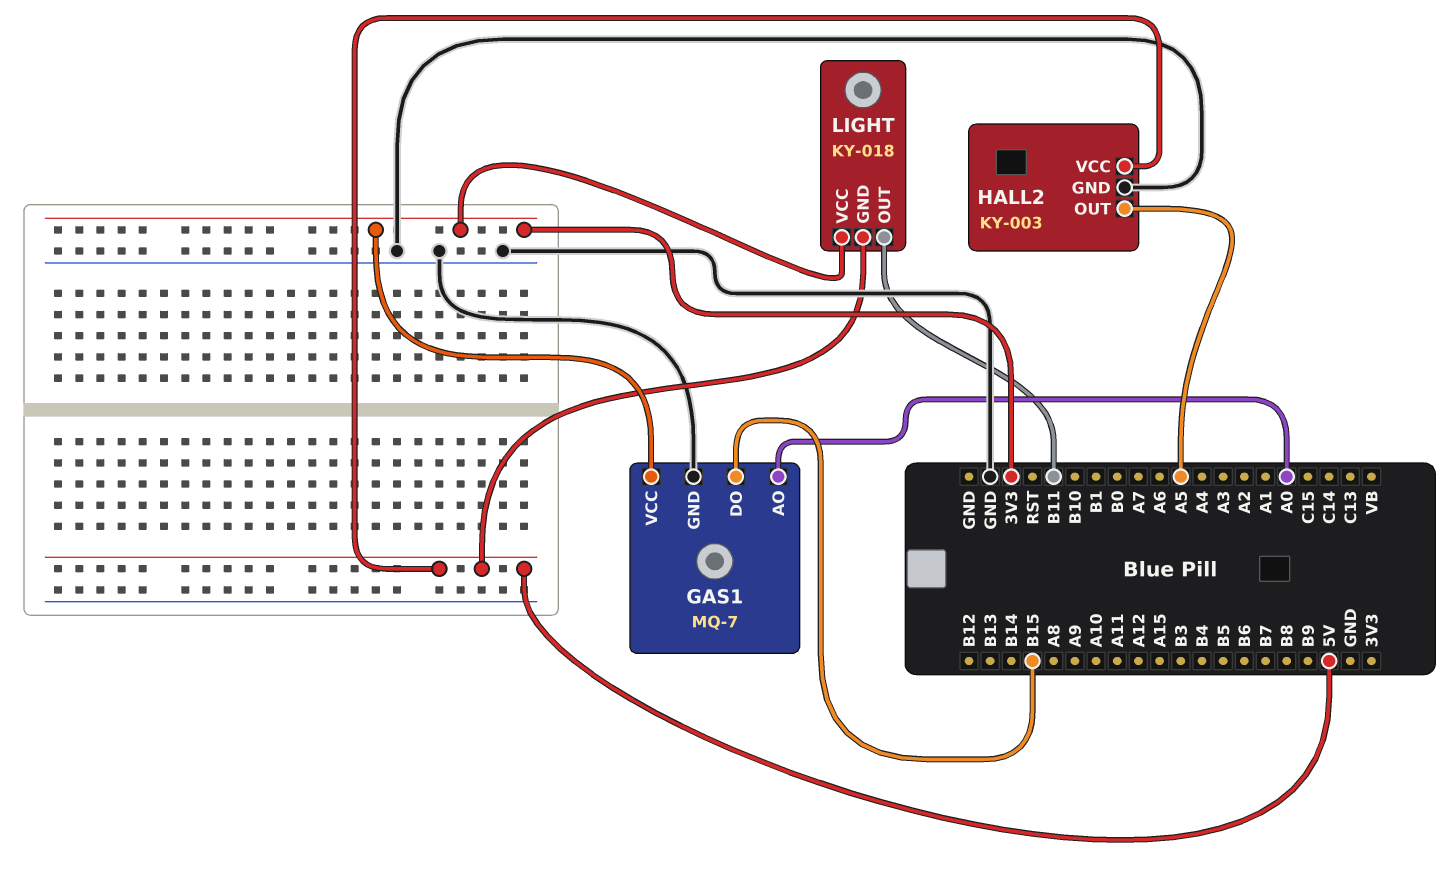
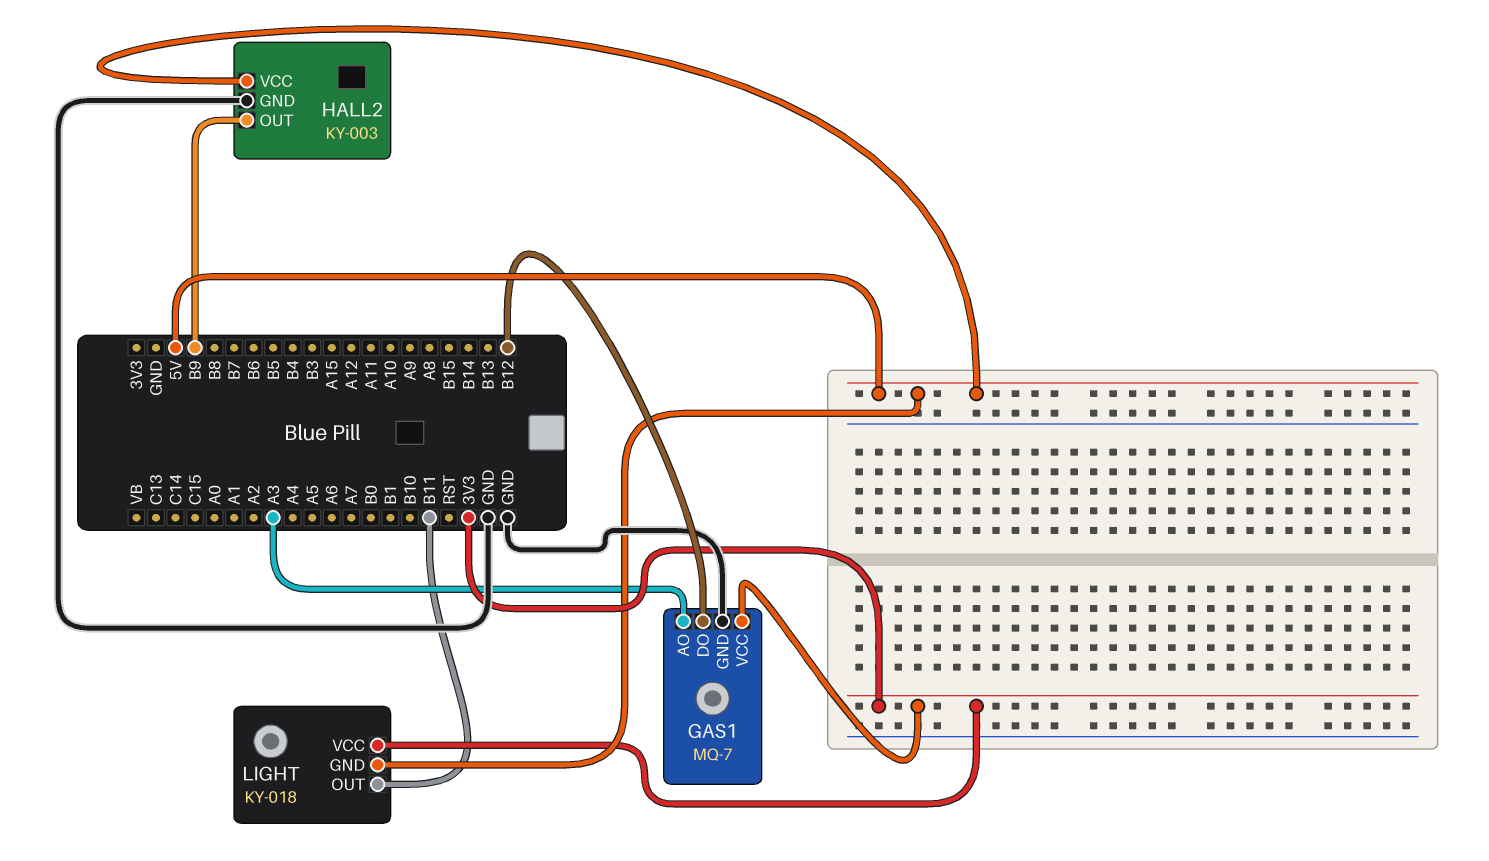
GAS1 pin AO: A0 -> A3
GAS1 pin DO: B15 -> B12
HALL2 pin OUT: A5 -> B9

